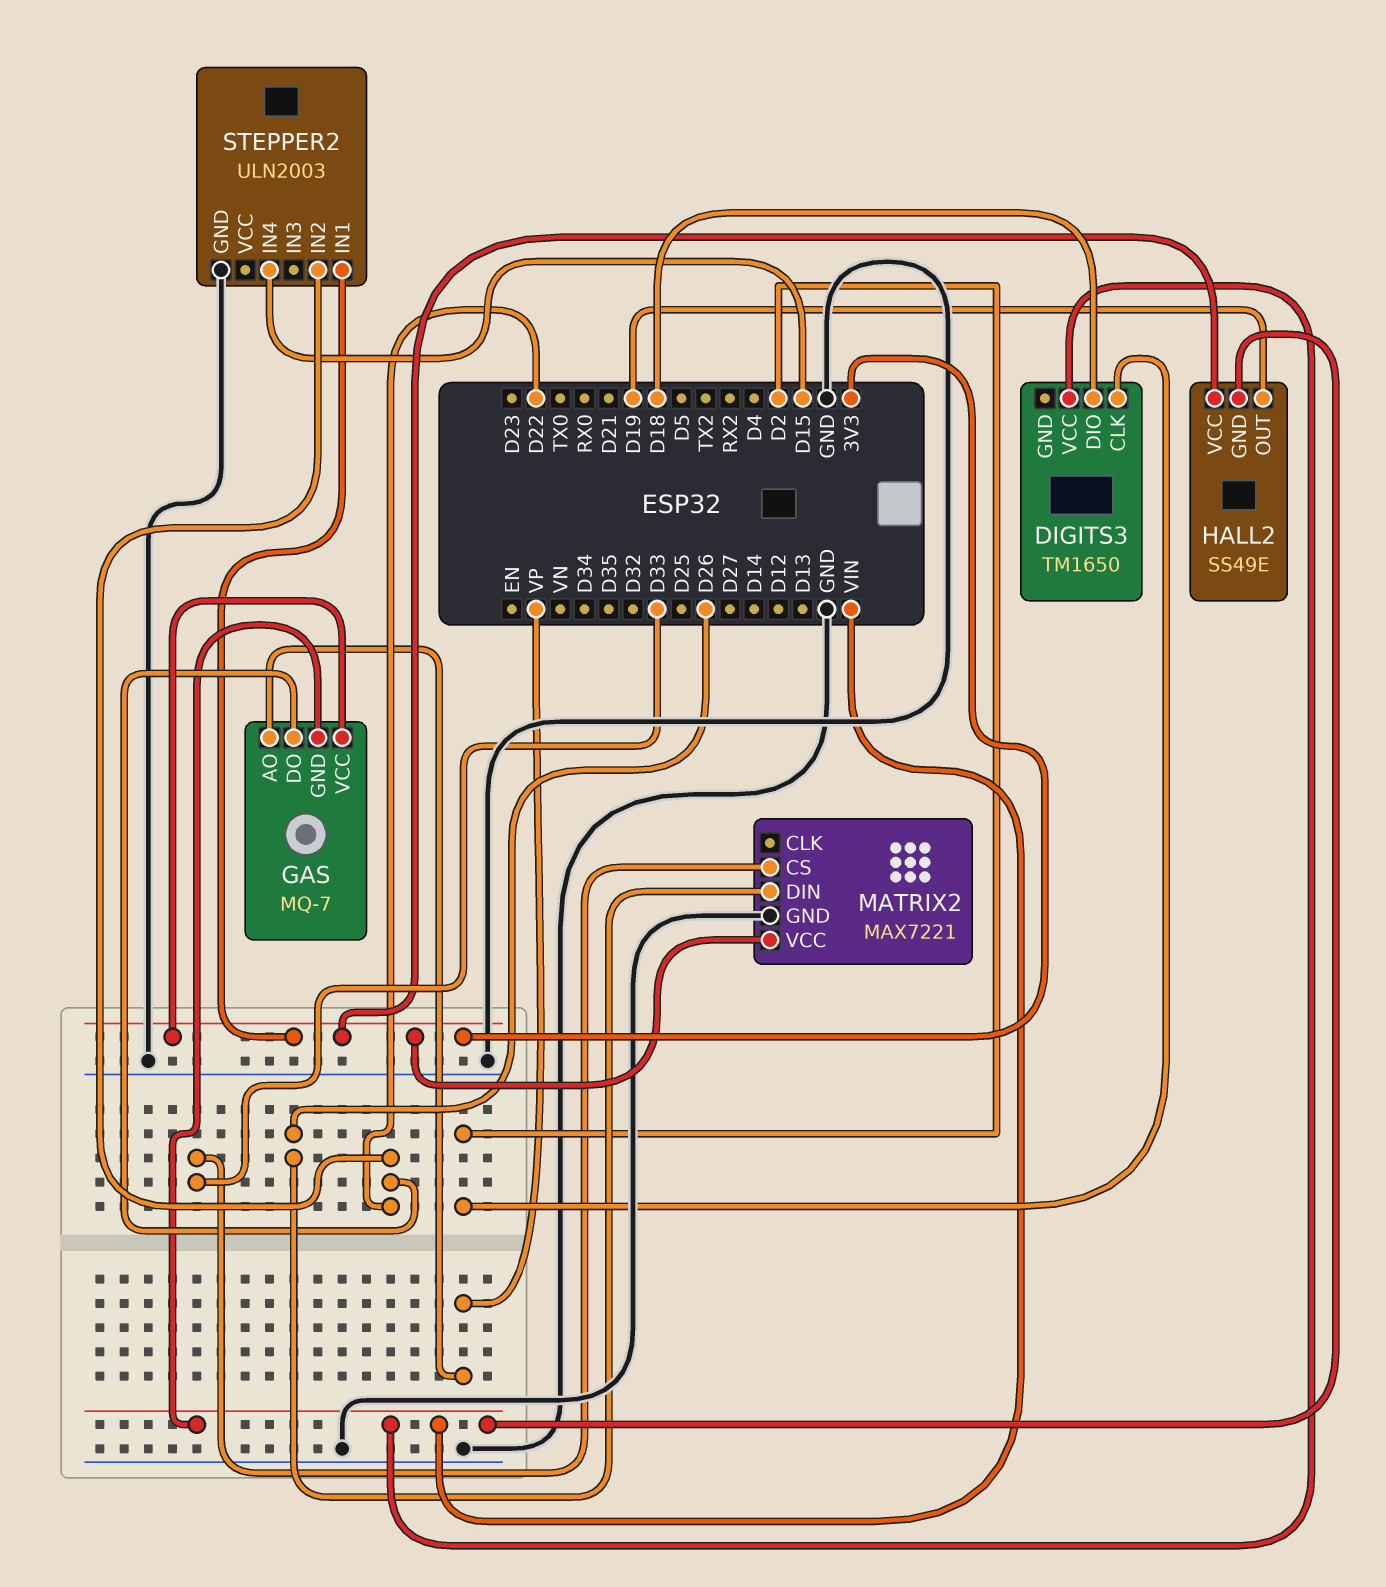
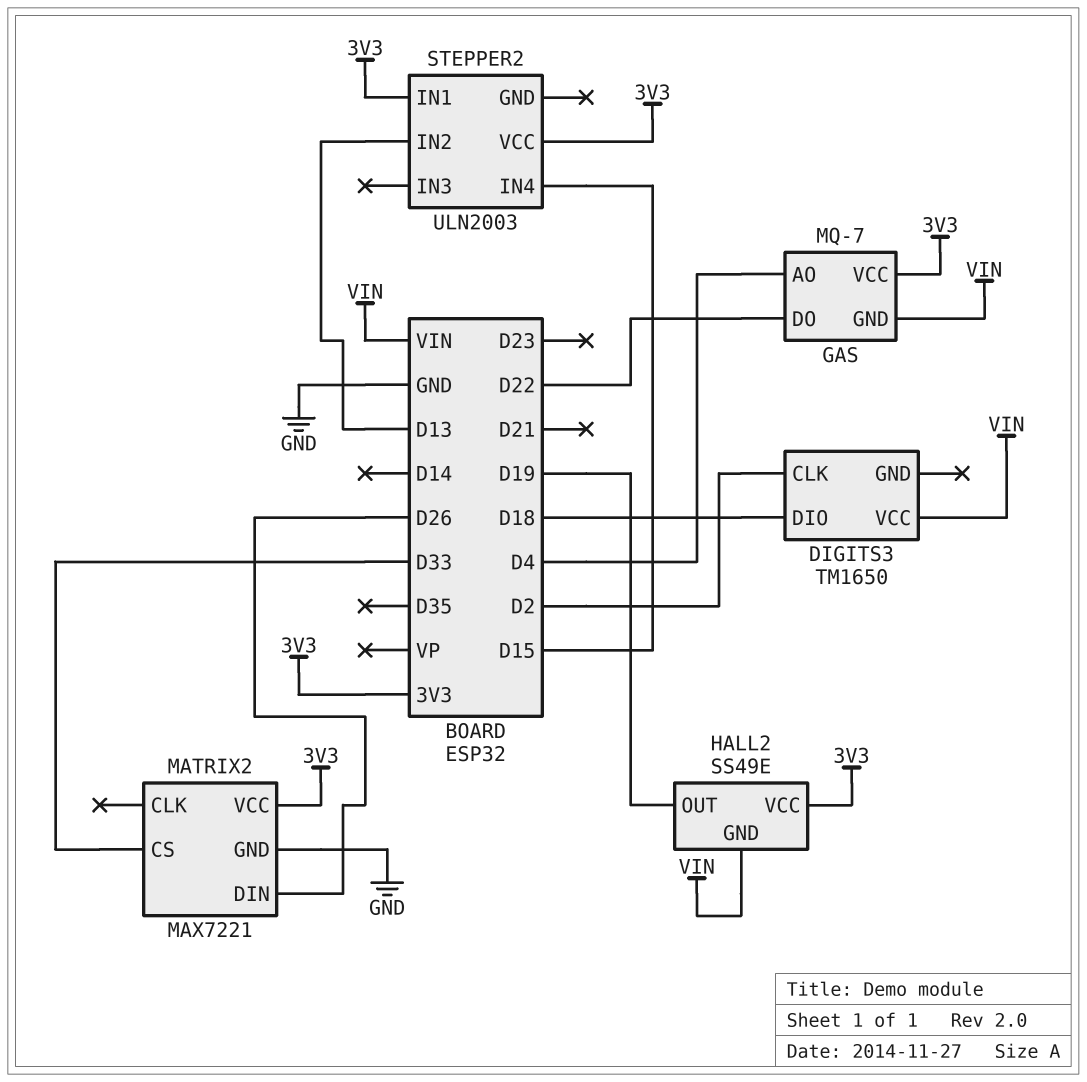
GAS pin AO: VP -> D4
STEPPER2 pin GND: GND -> none
STEPPER2 pin IN2: D22 -> D13
STEPPER2 pin VCC: none -> 3V3

